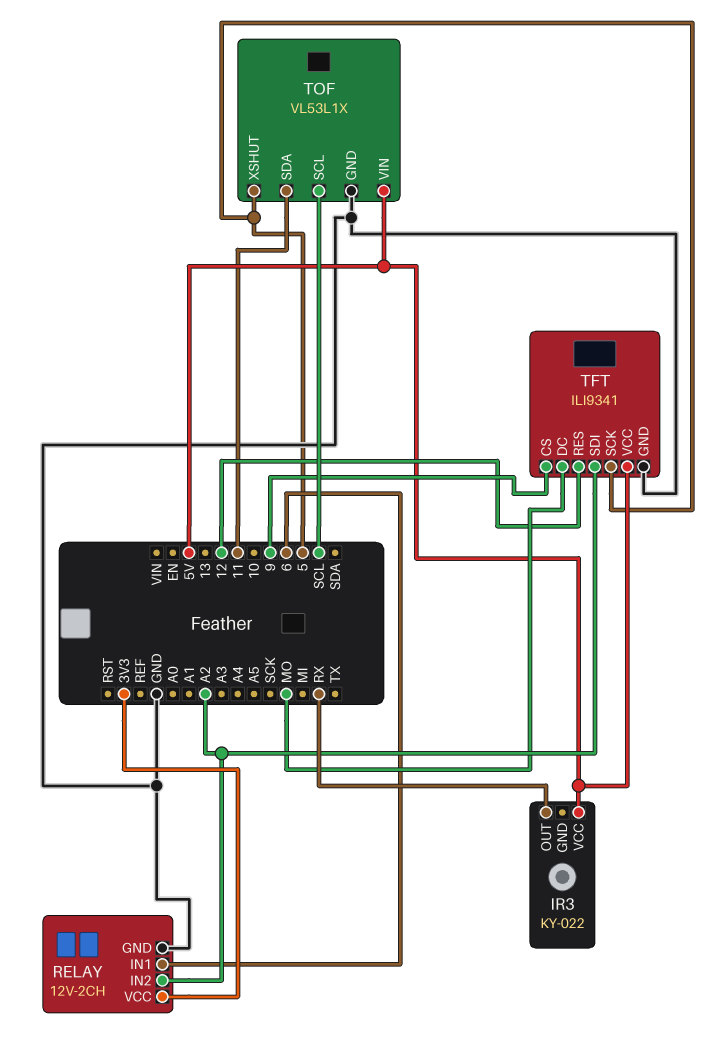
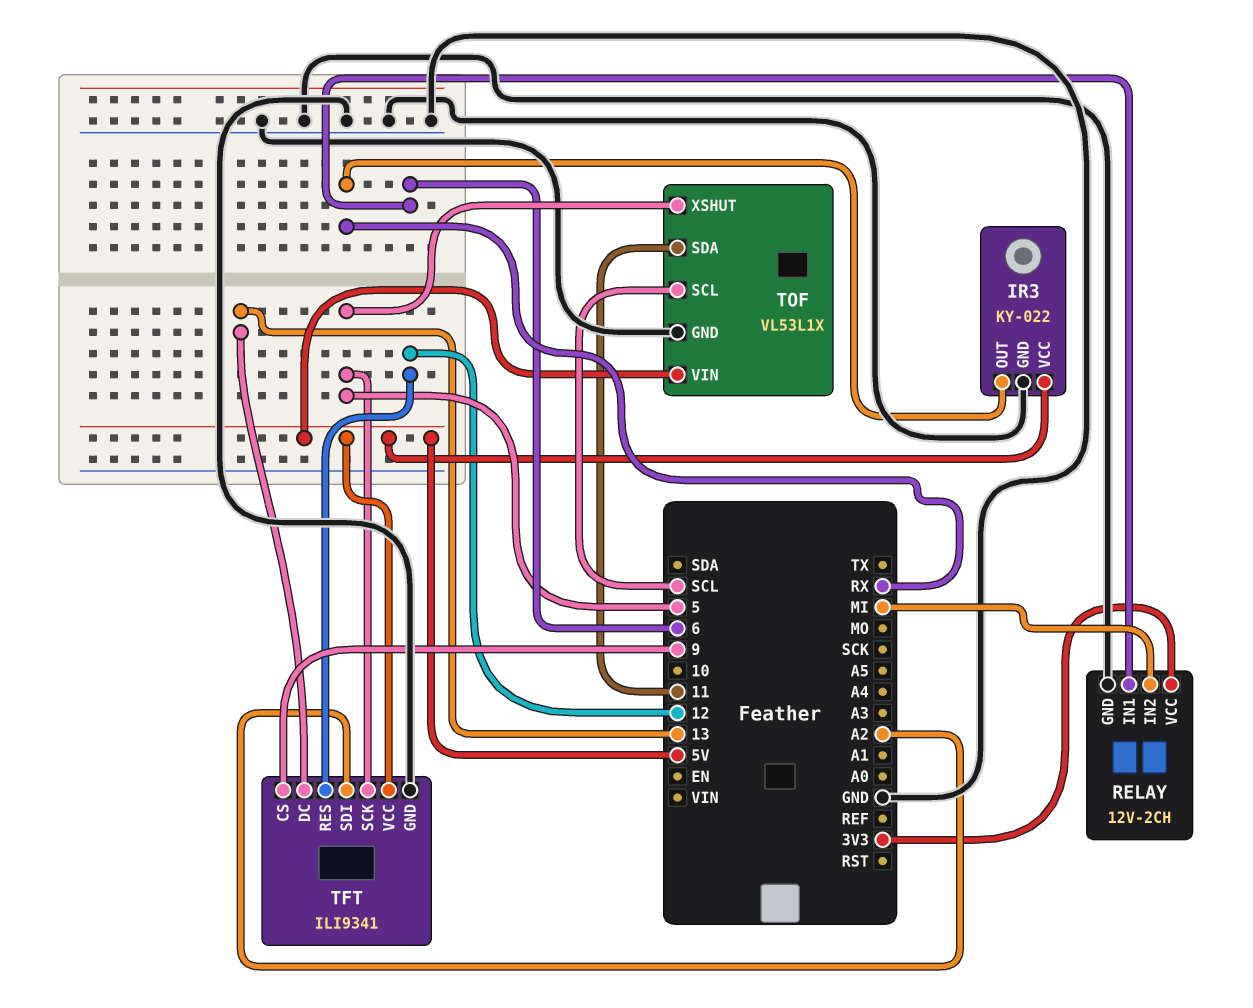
IR3 pin GND: none -> GND
RELAY pin IN2: A2 -> MI
TFT pin DC: MO -> 13

